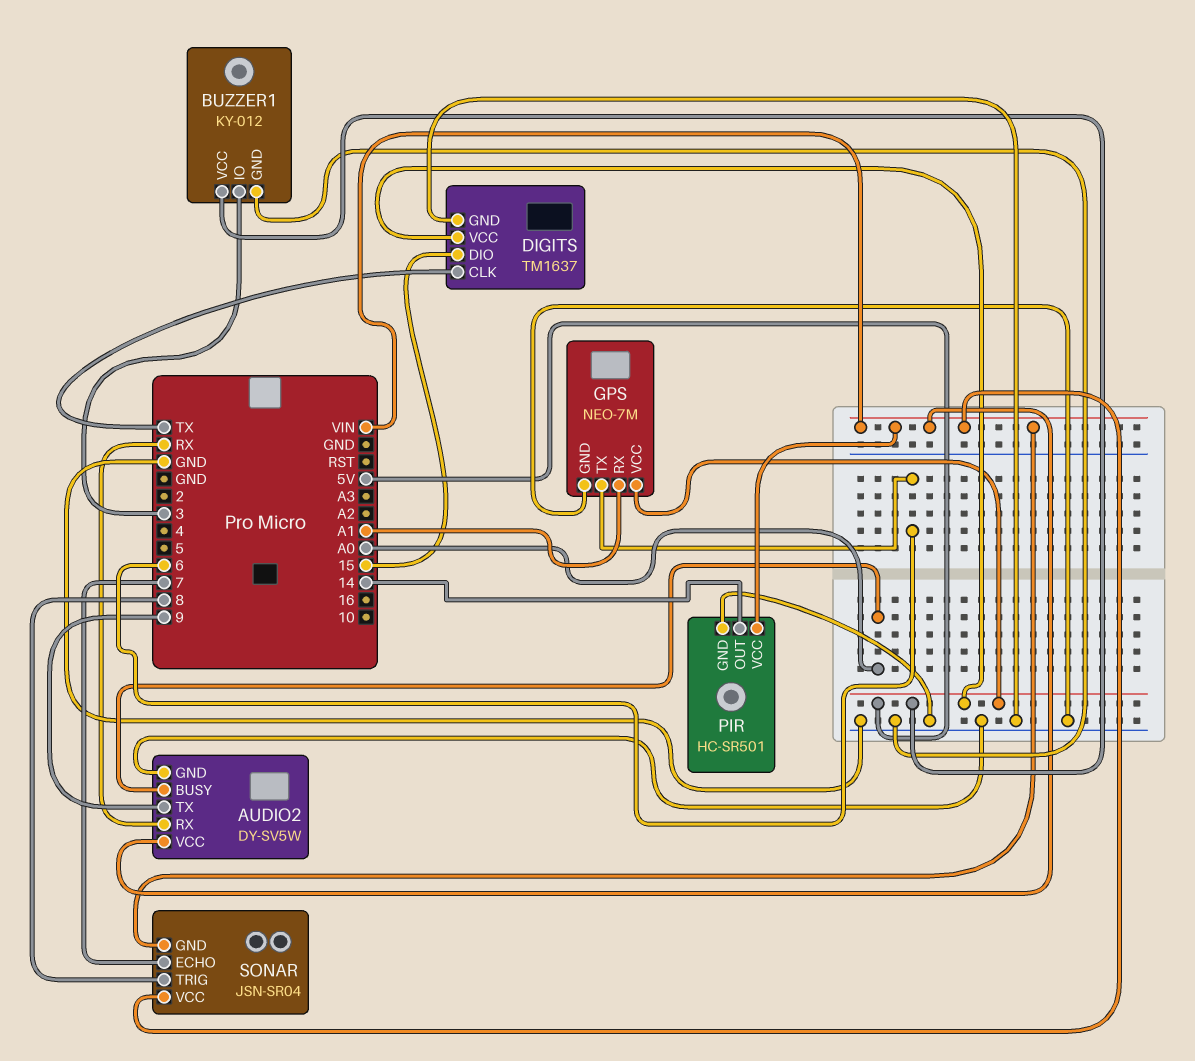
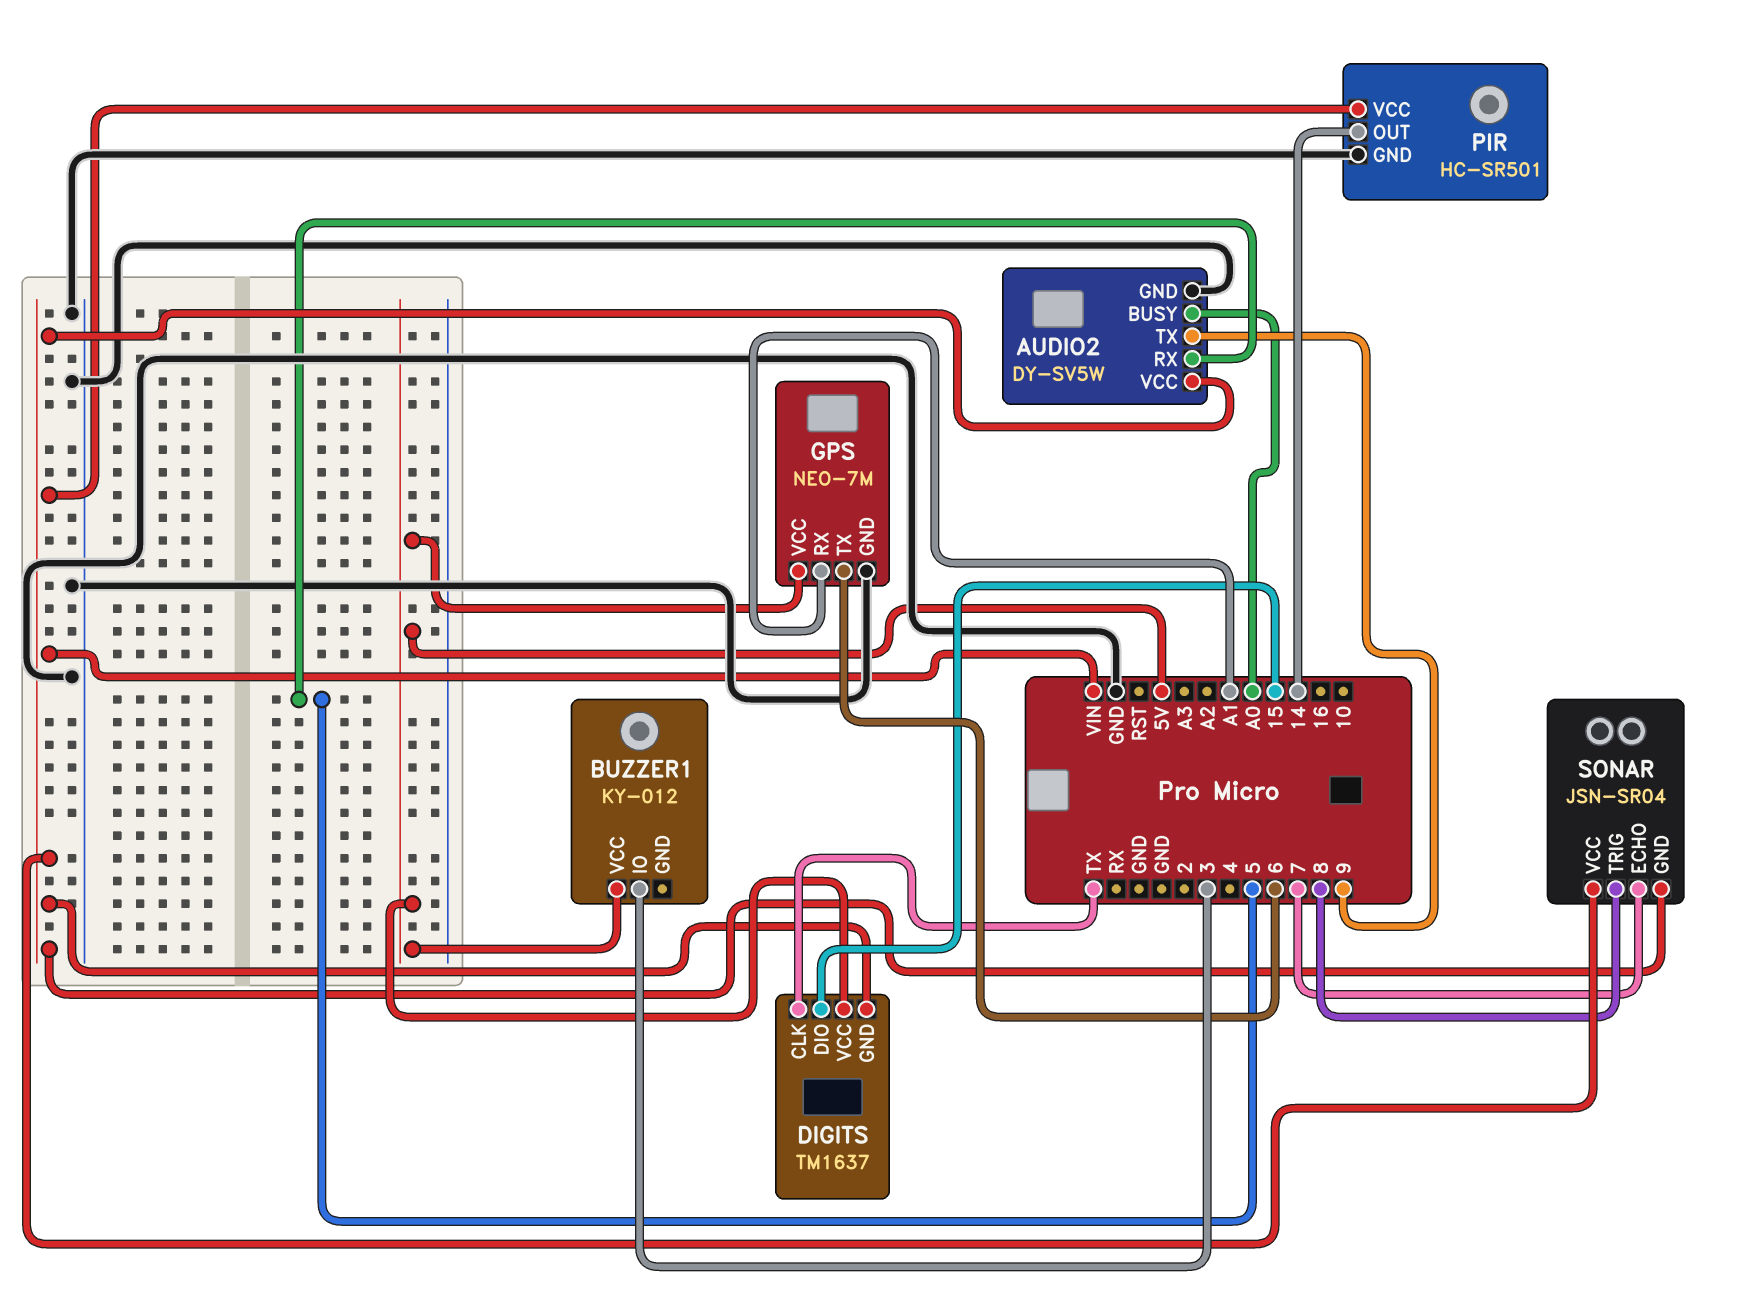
AUDIO2 pin RX: RX -> 5
BUZZER1 pin GND: GND -> none
DIGITS pin GND: GND -> VIN

